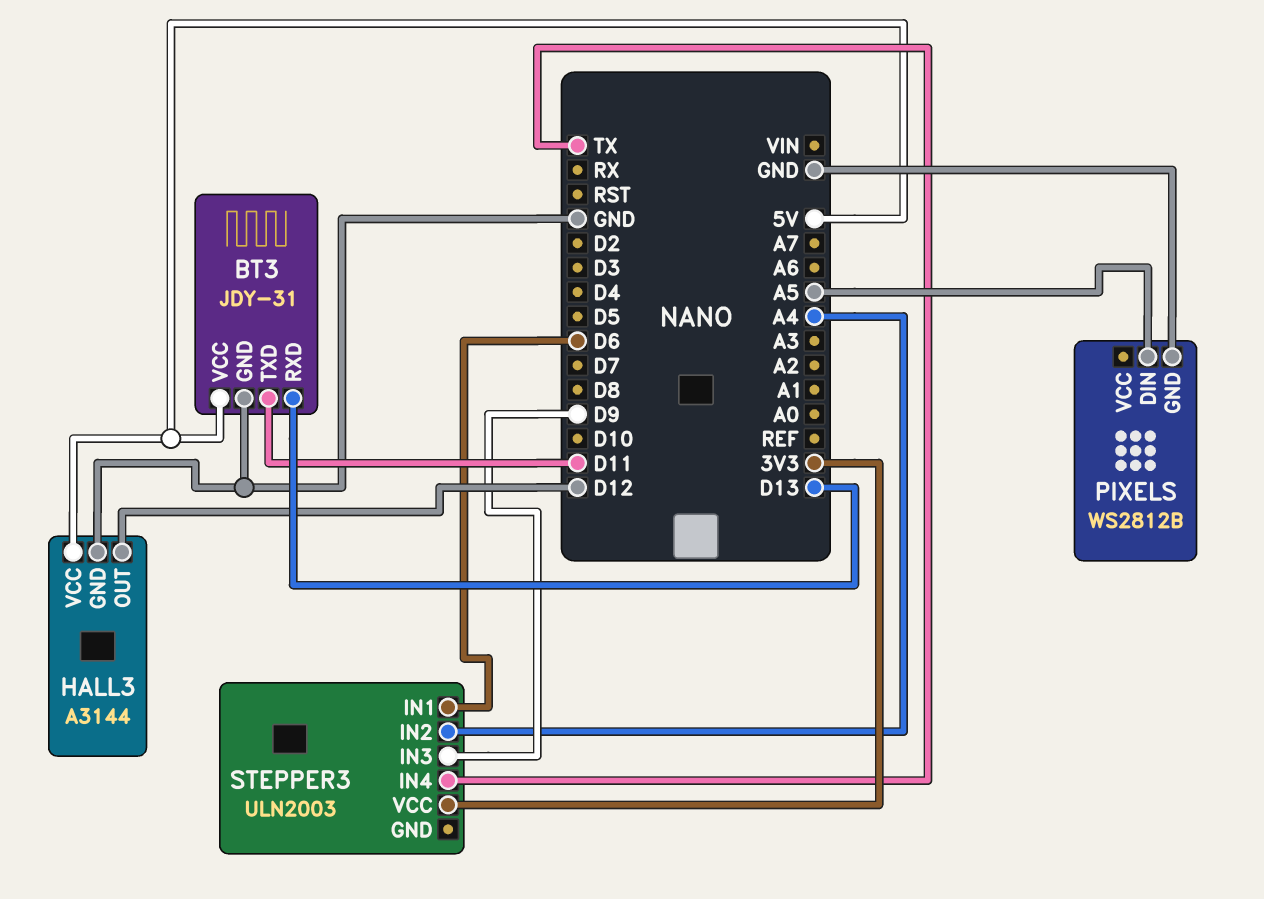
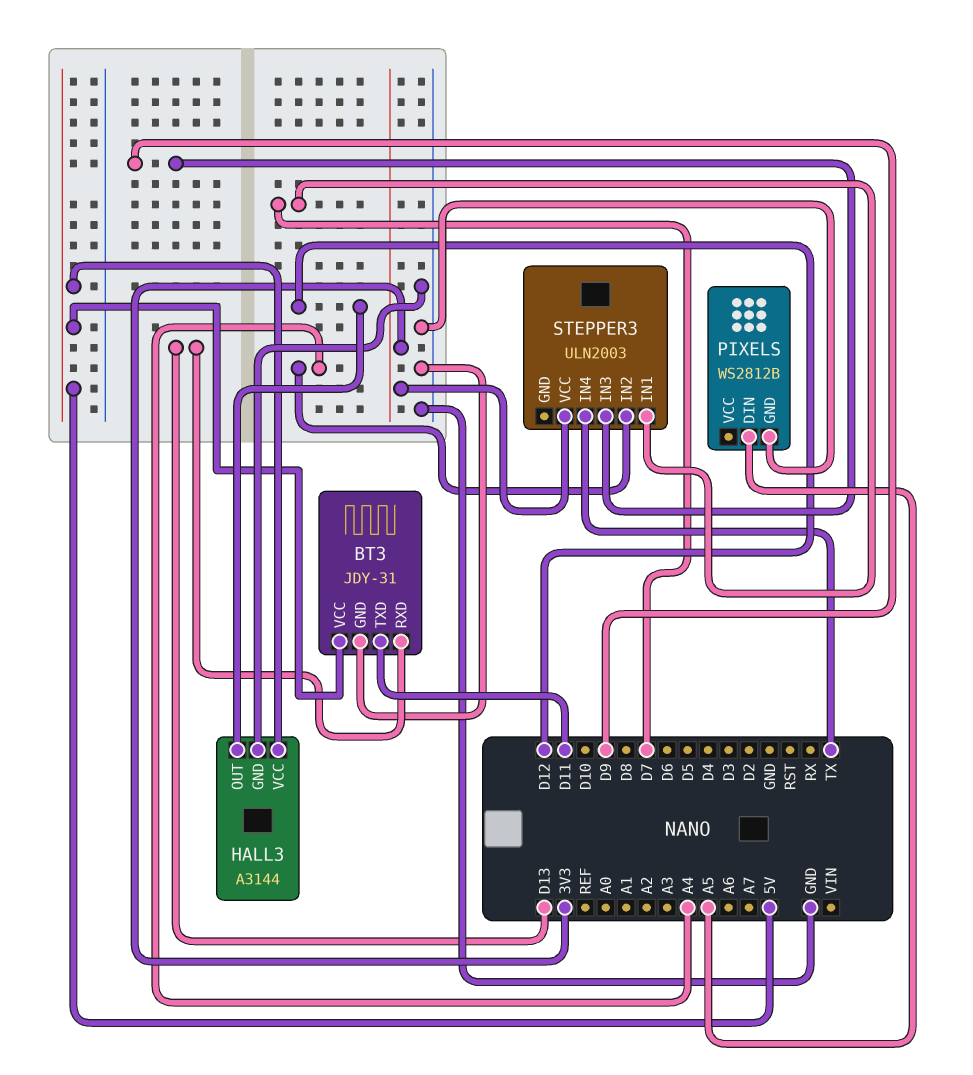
STEPPER3 pin IN1: D6 -> D7

